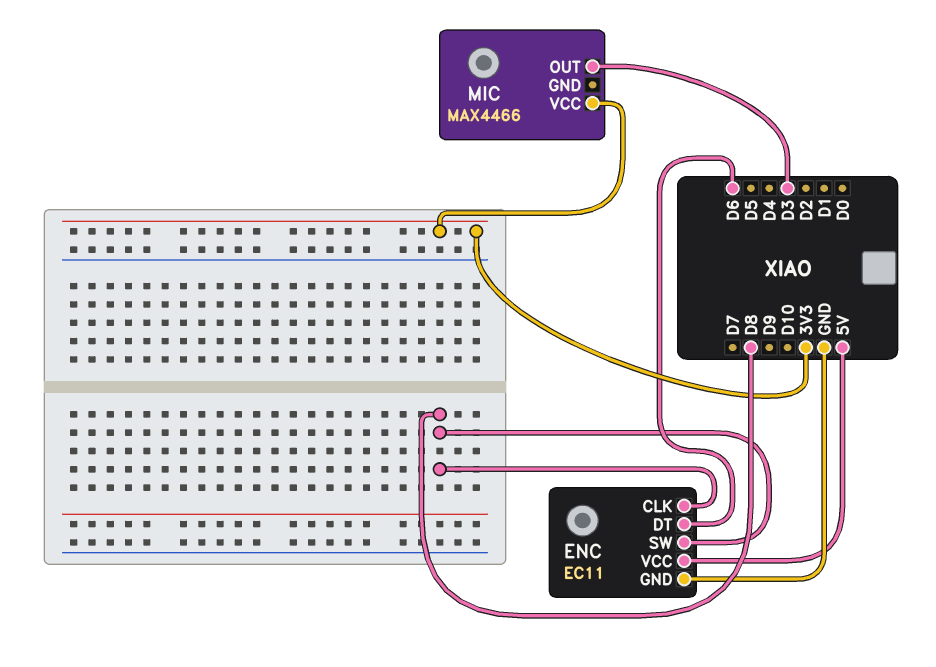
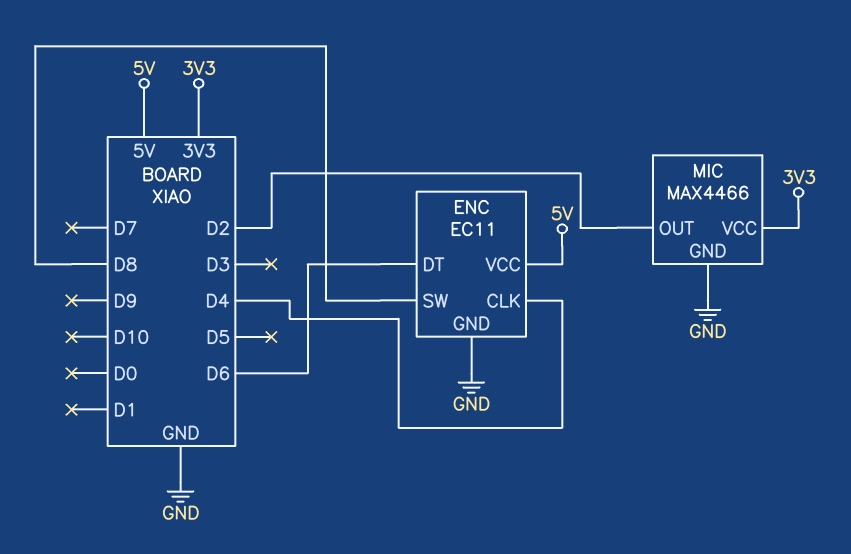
ENC pin CLK: D8 -> D4
MIC pin GND: none -> GND
MIC pin OUT: D3 -> D2

